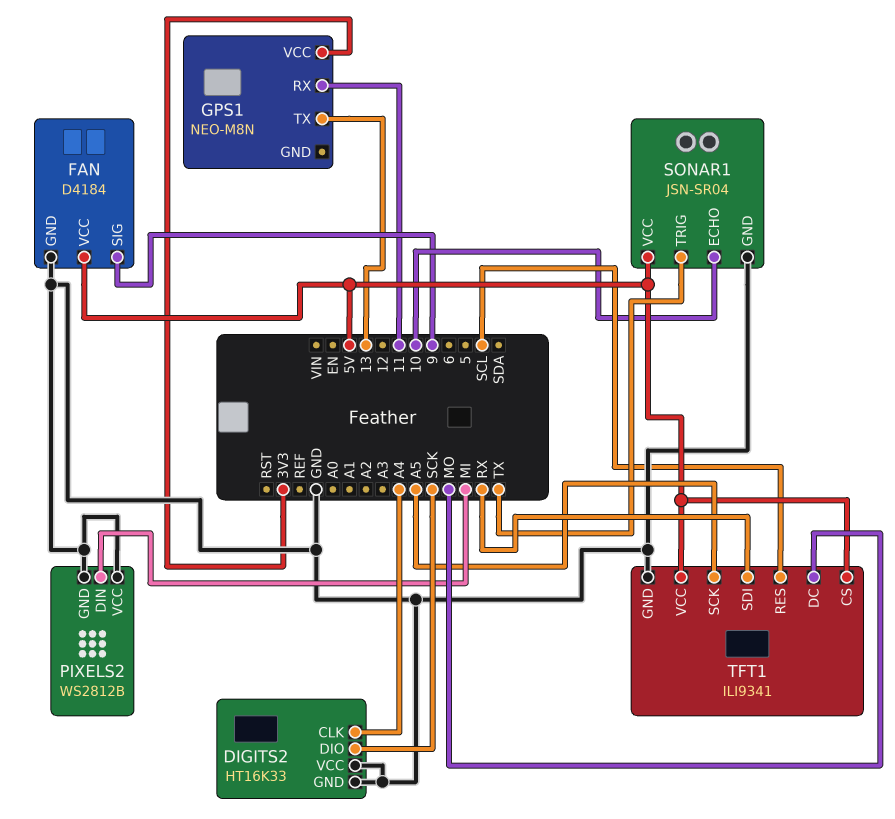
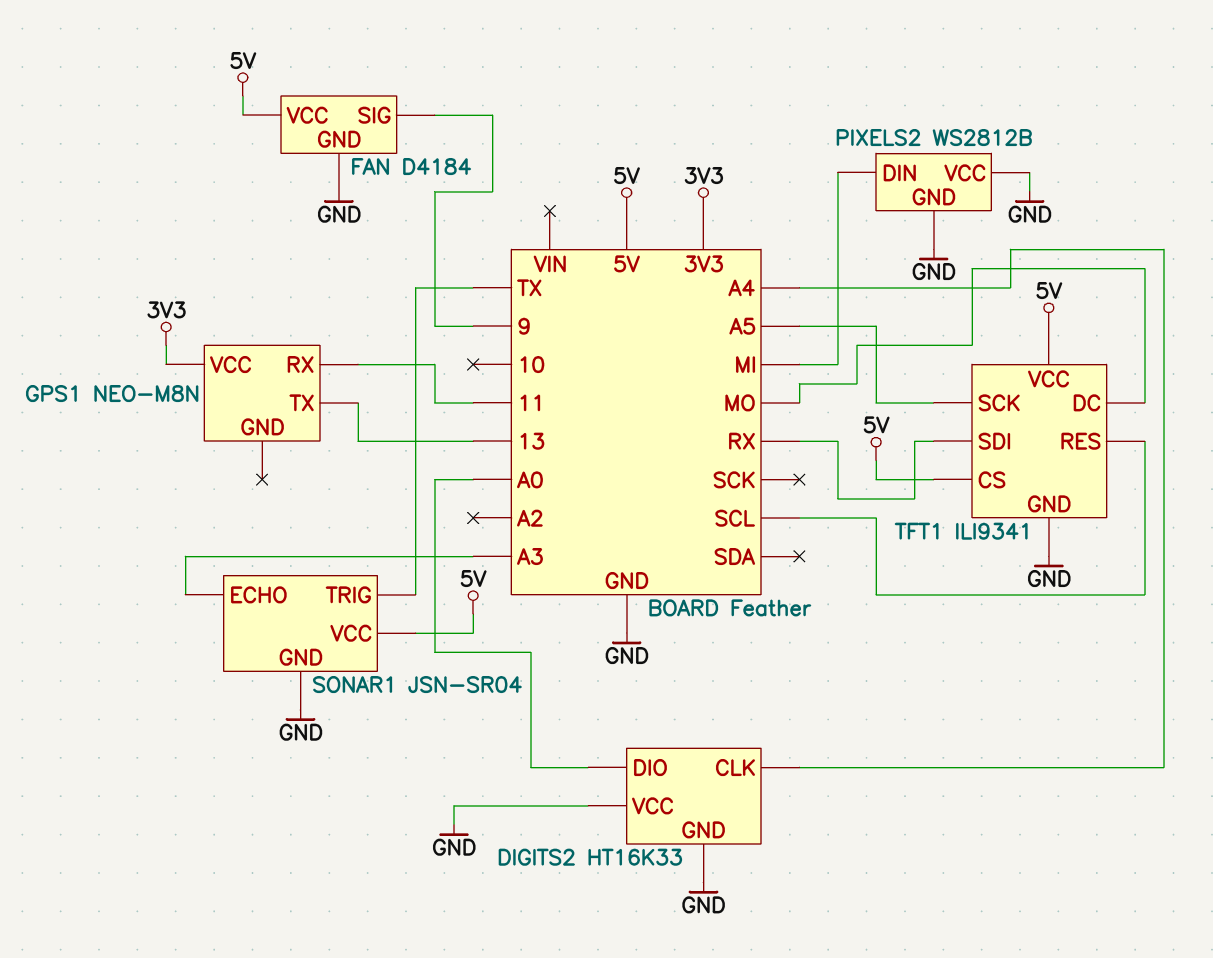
DIGITS2 pin DIO: SCK -> A0
SONAR1 pin ECHO: 10 -> A3

